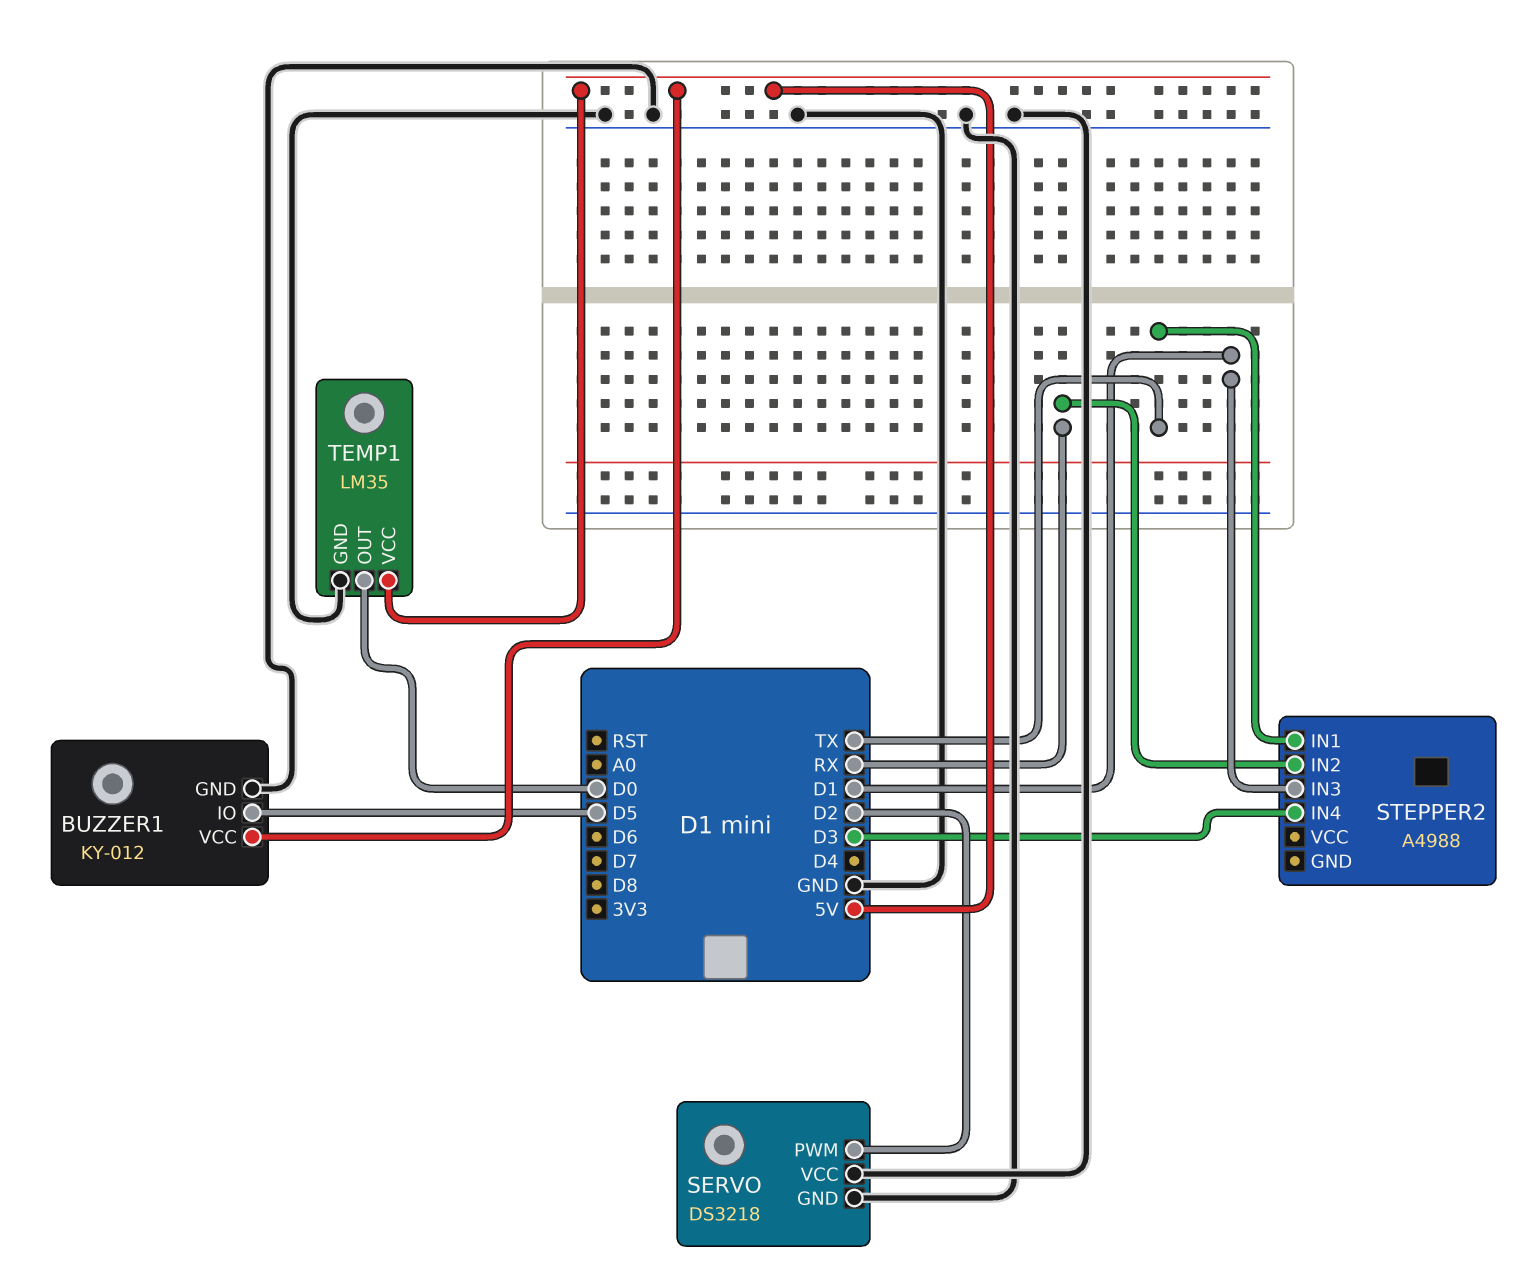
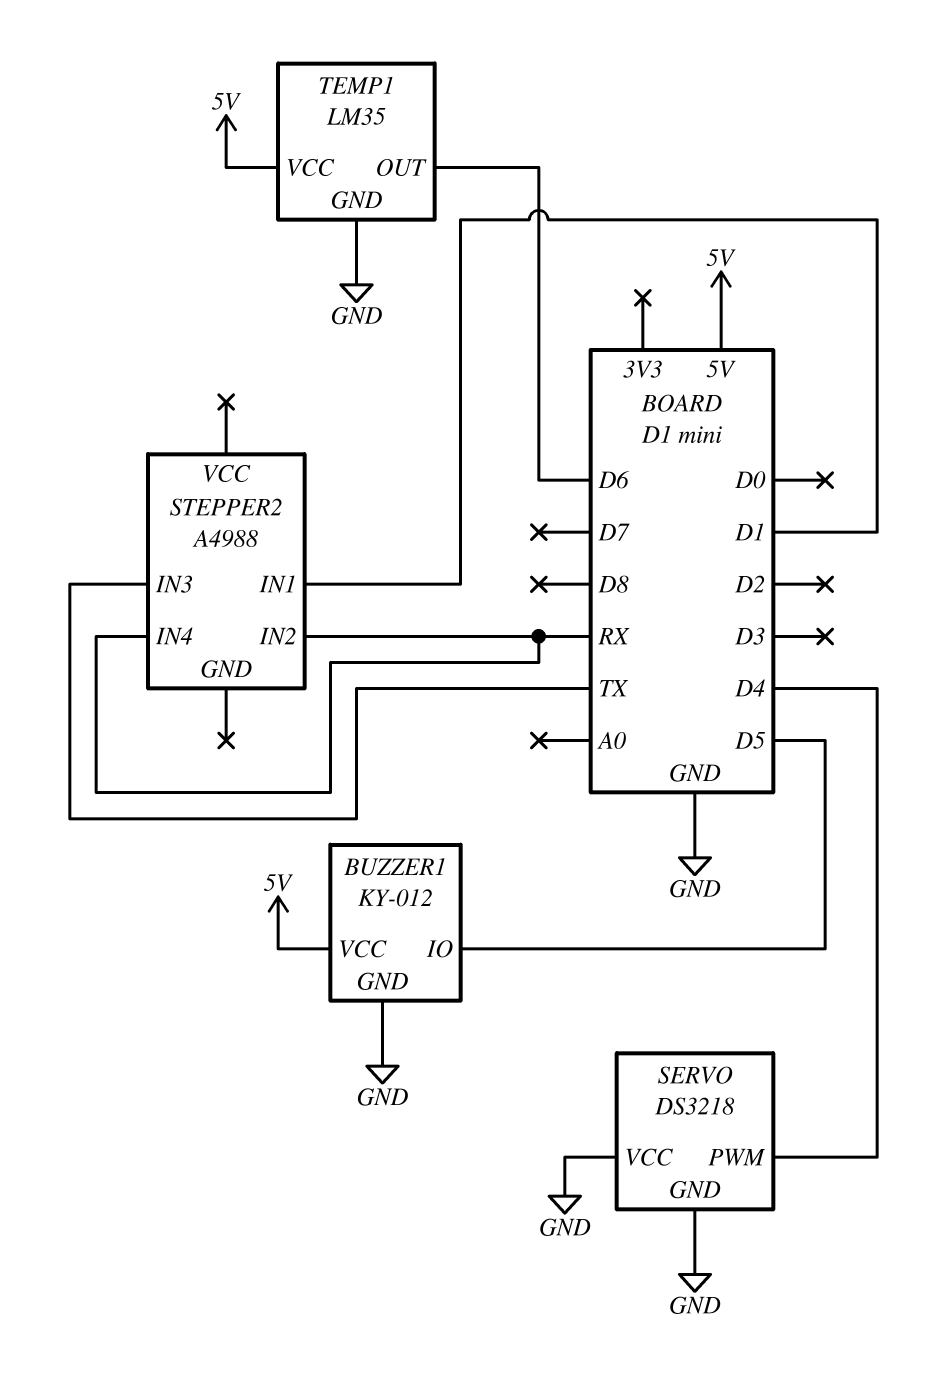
SERVO pin PWM: D2 -> D4
STEPPER2 pin IN1: TX -> D1
STEPPER2 pin IN3: D1 -> TX
STEPPER2 pin IN4: D3 -> RX
TEMP1 pin OUT: D0 -> D6

